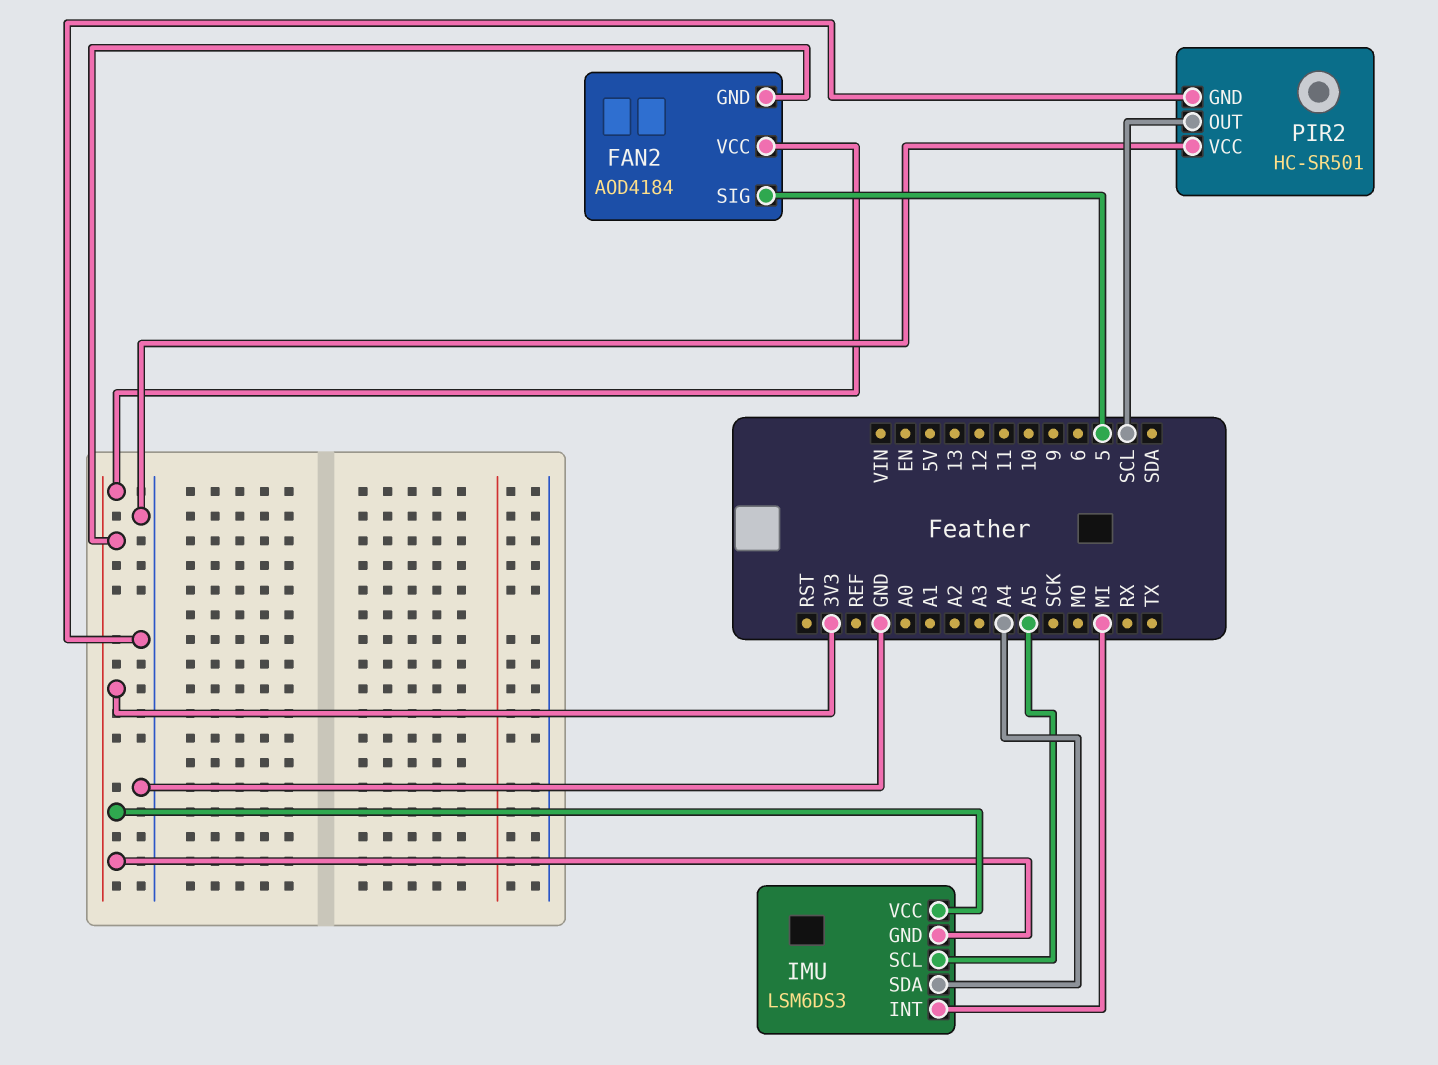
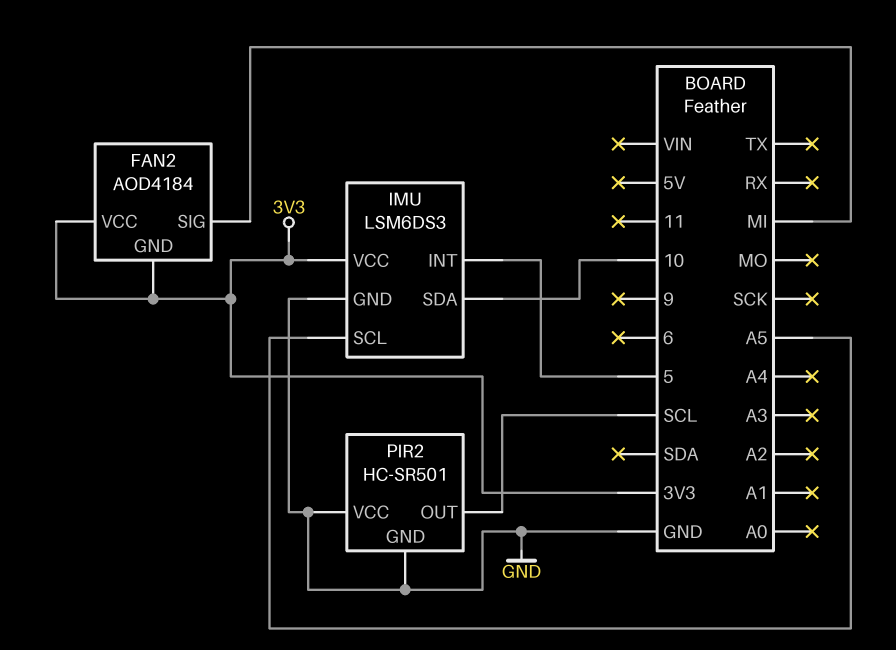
FAN2 pin SIG: 5 -> MI
IMU pin GND: 3V3 -> GND
IMU pin INT: MI -> 5
IMU pin SDA: A4 -> 10

